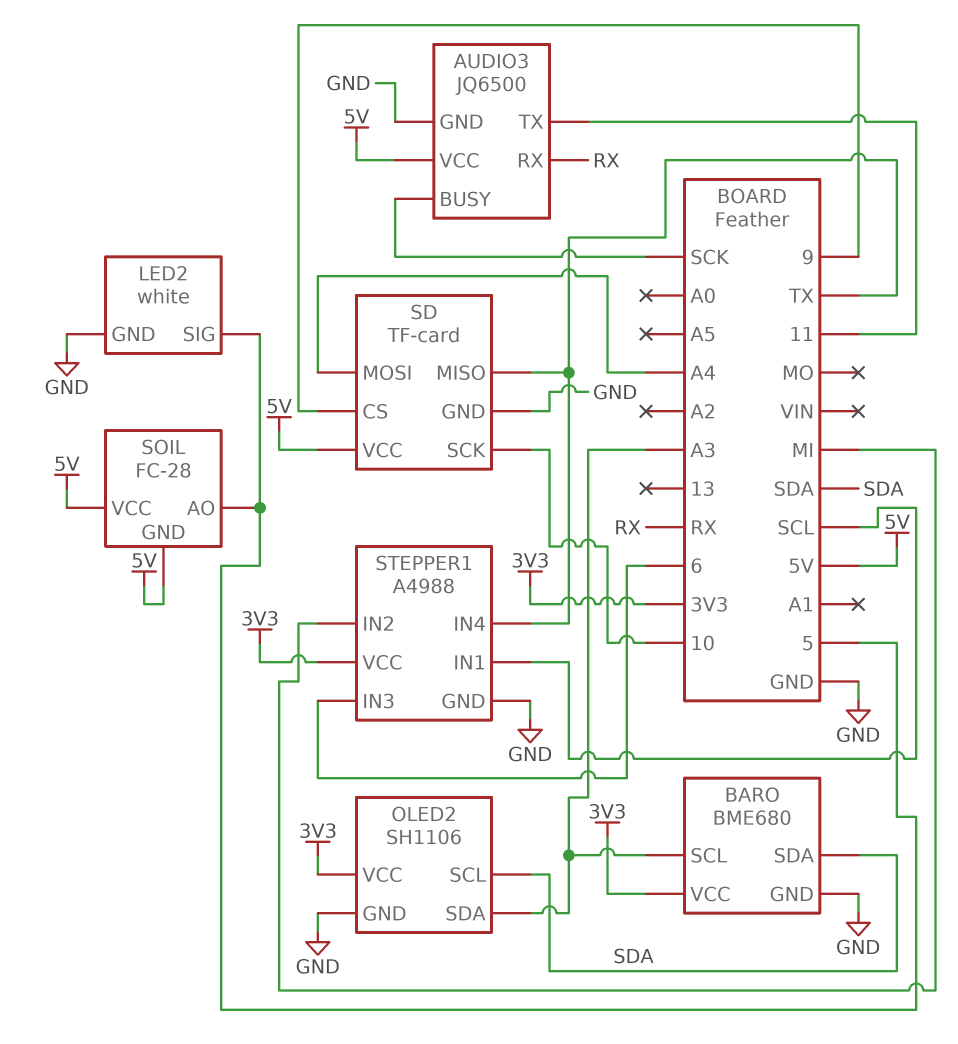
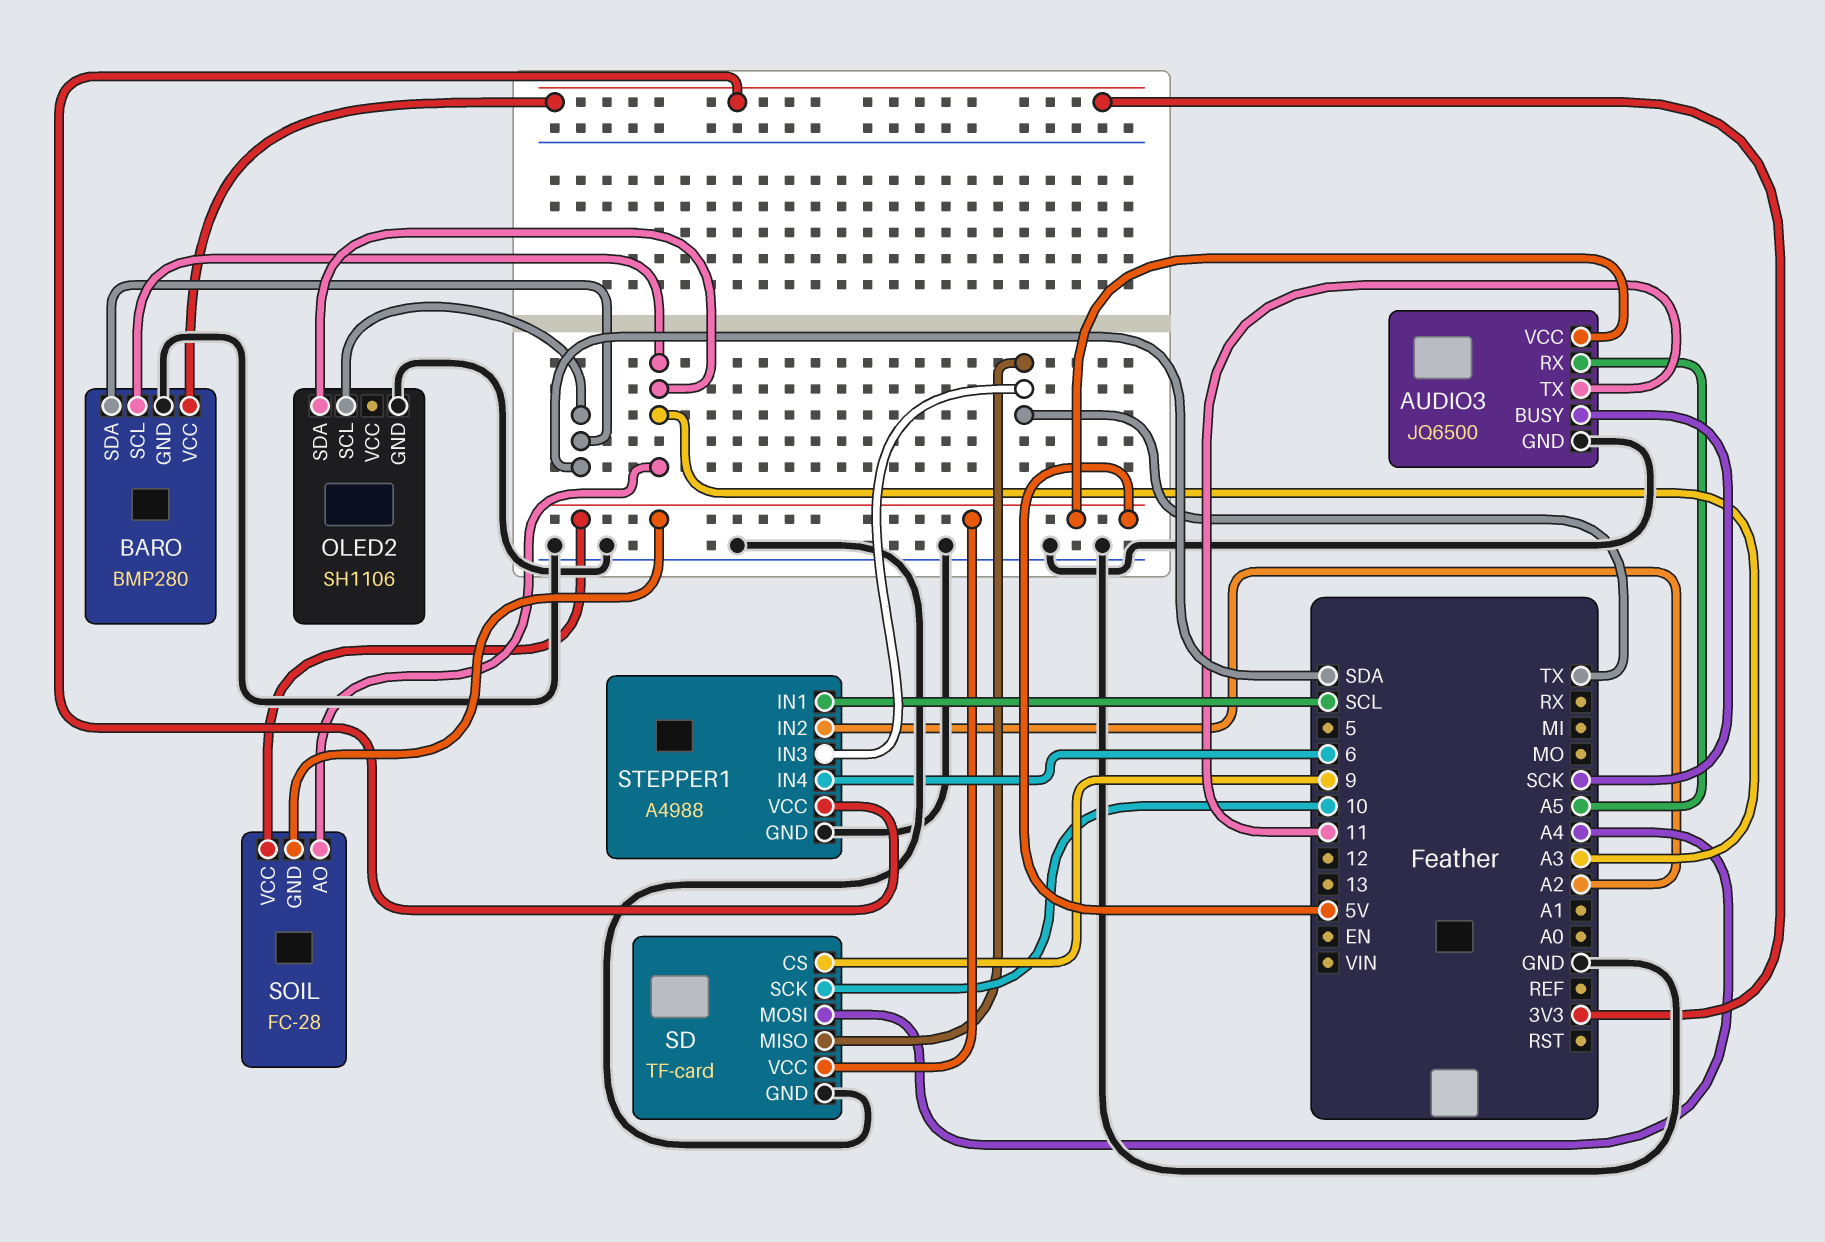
AUDIO3 pin RX: RX -> A5
BARO: BME680 -> BMP280
LED2: white -> none
LED2 pin GND: GND -> none
LED2 pin SIG: 5 -> none
OLED2 pin VCC: 3V3 -> none
SOIL pin AO: 5 -> A3
STEPPER1 pin IN2: MI -> A2
STEPPER1 pin IN3: 6 -> TX
STEPPER1 pin IN4: TX -> 6

